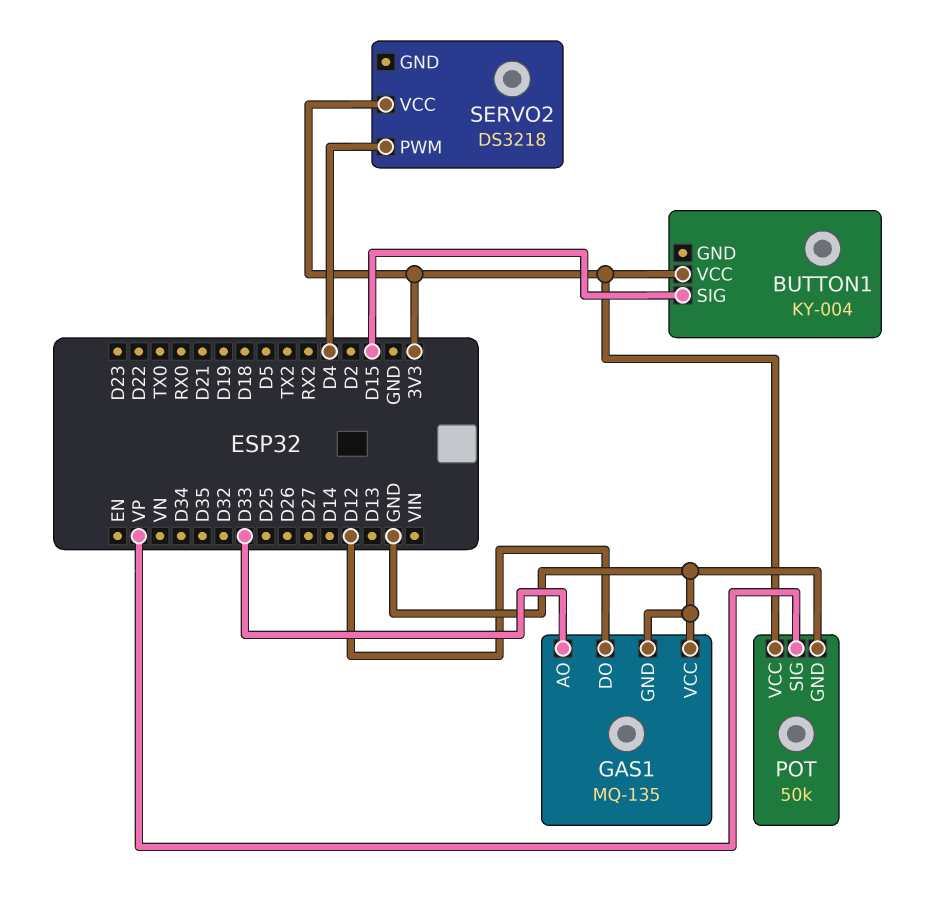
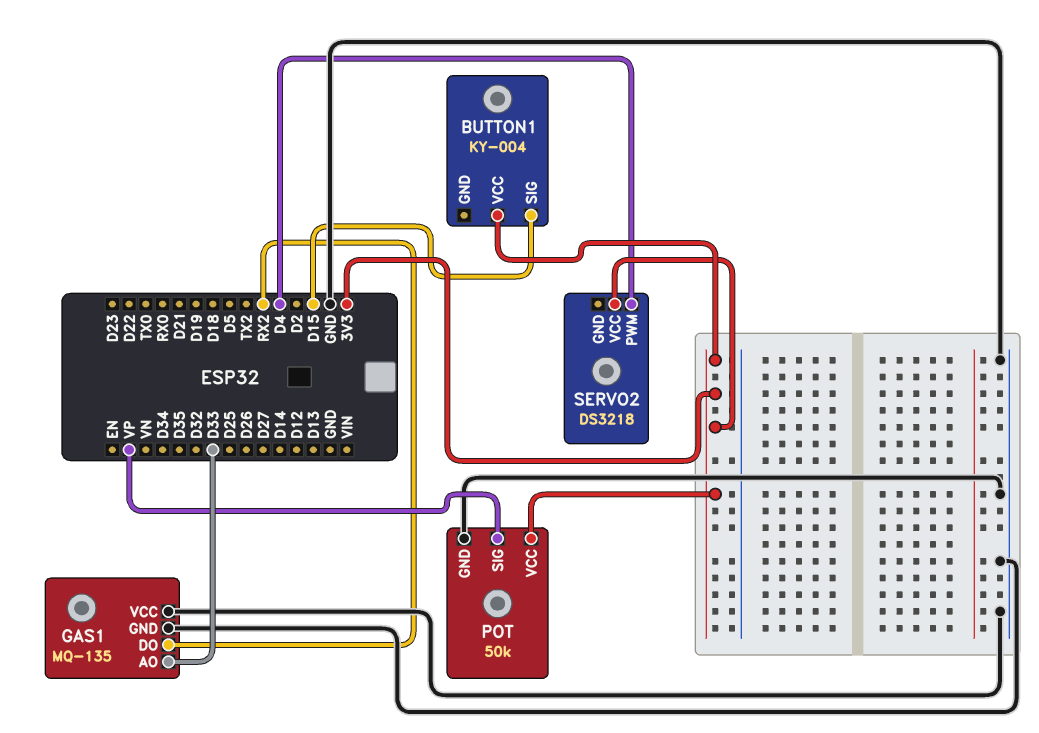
GAS1 pin DO: D12 -> RX2

